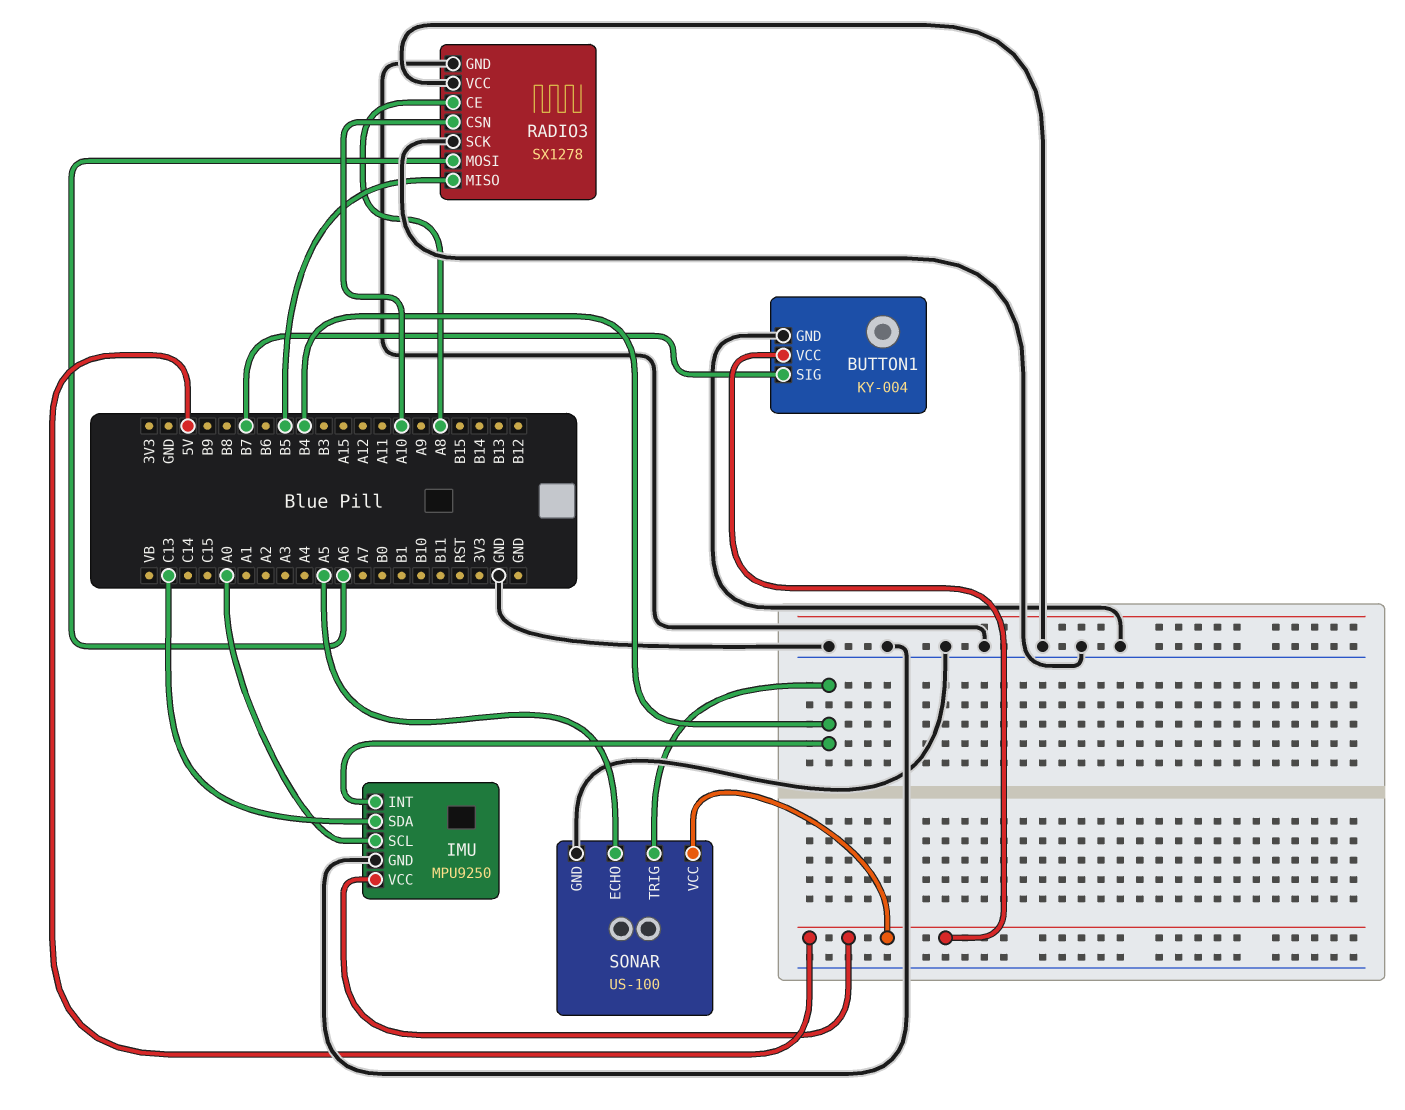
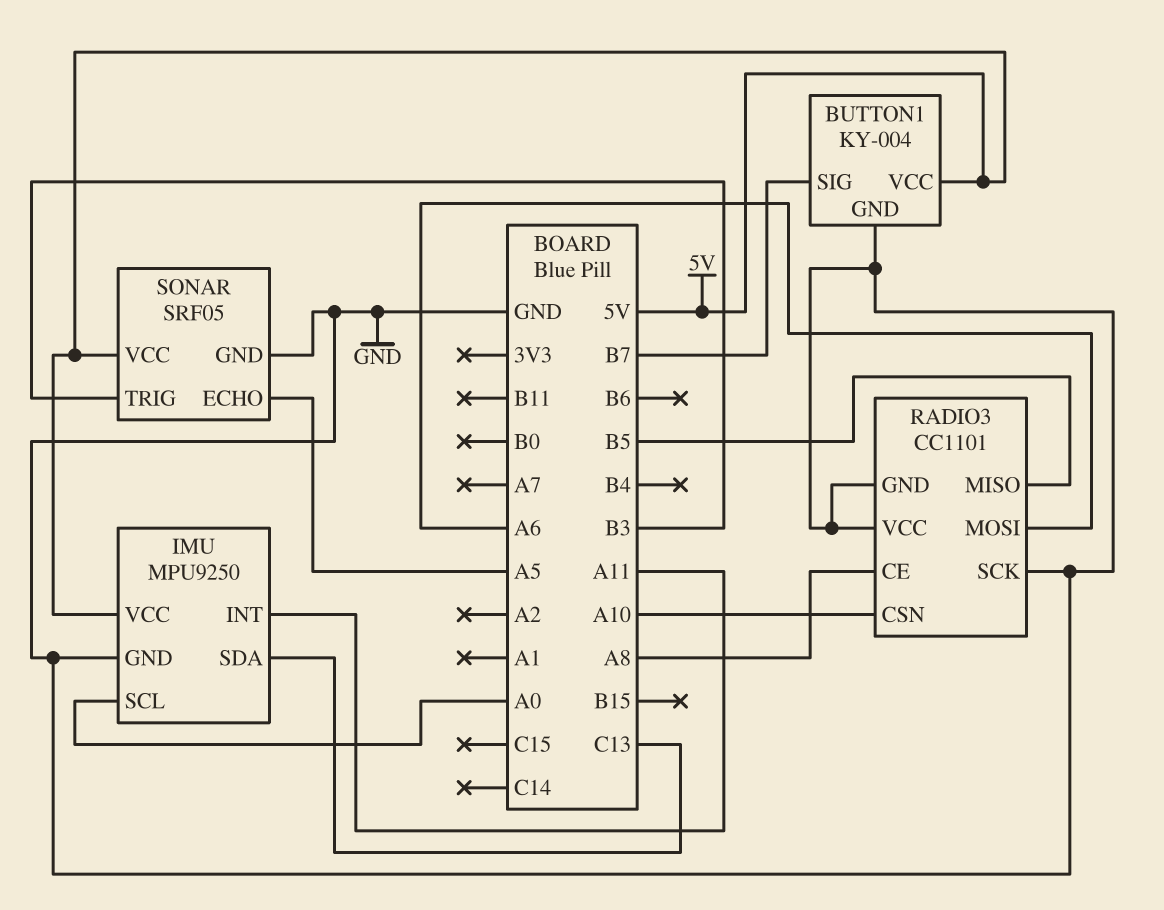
IMU pin INT: B4 -> A11
RADIO3: SX1278 -> CC1101
SONAR: US-100 -> SRF05
SONAR pin TRIG: B4 -> B3

